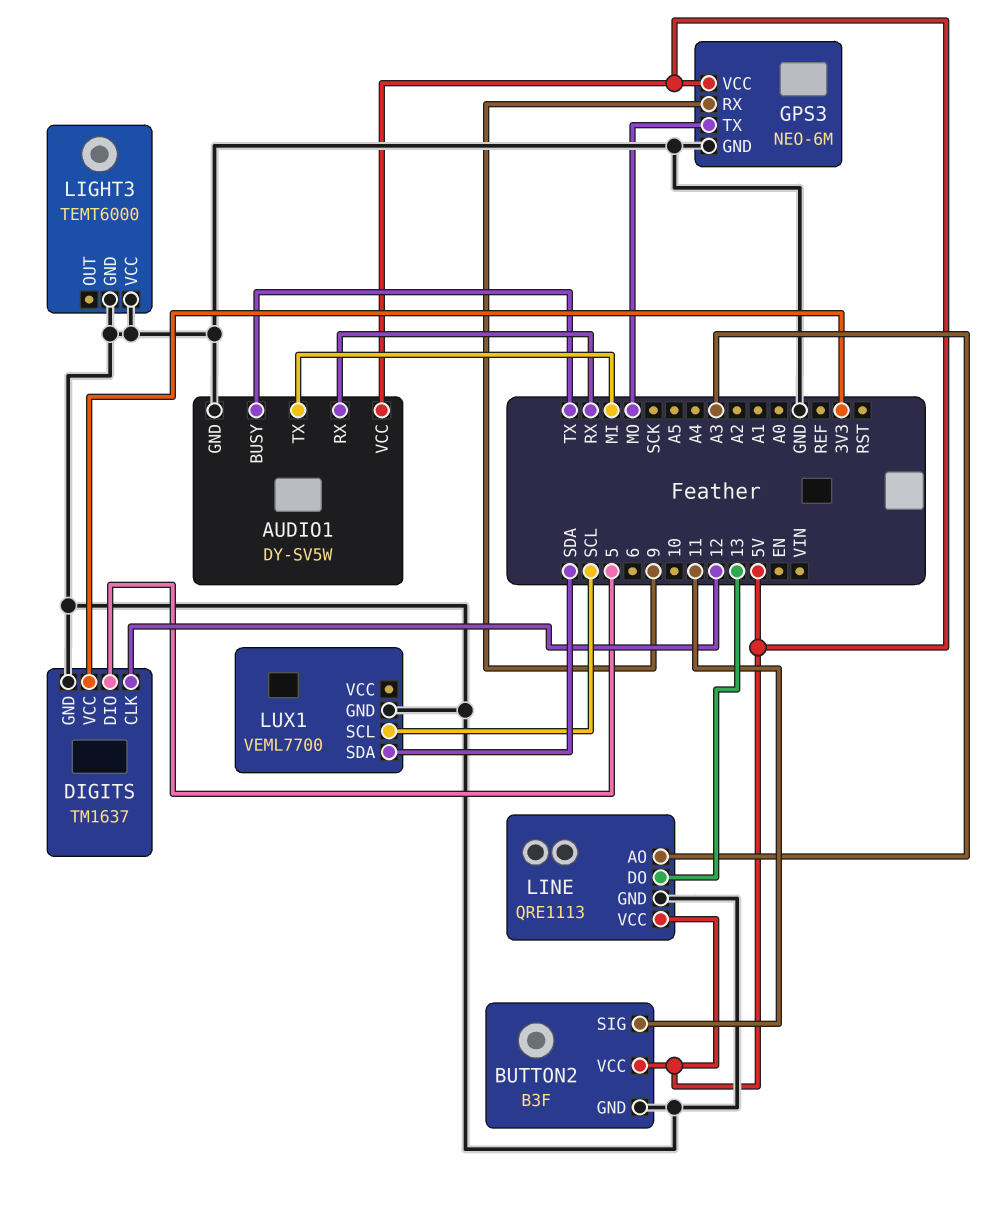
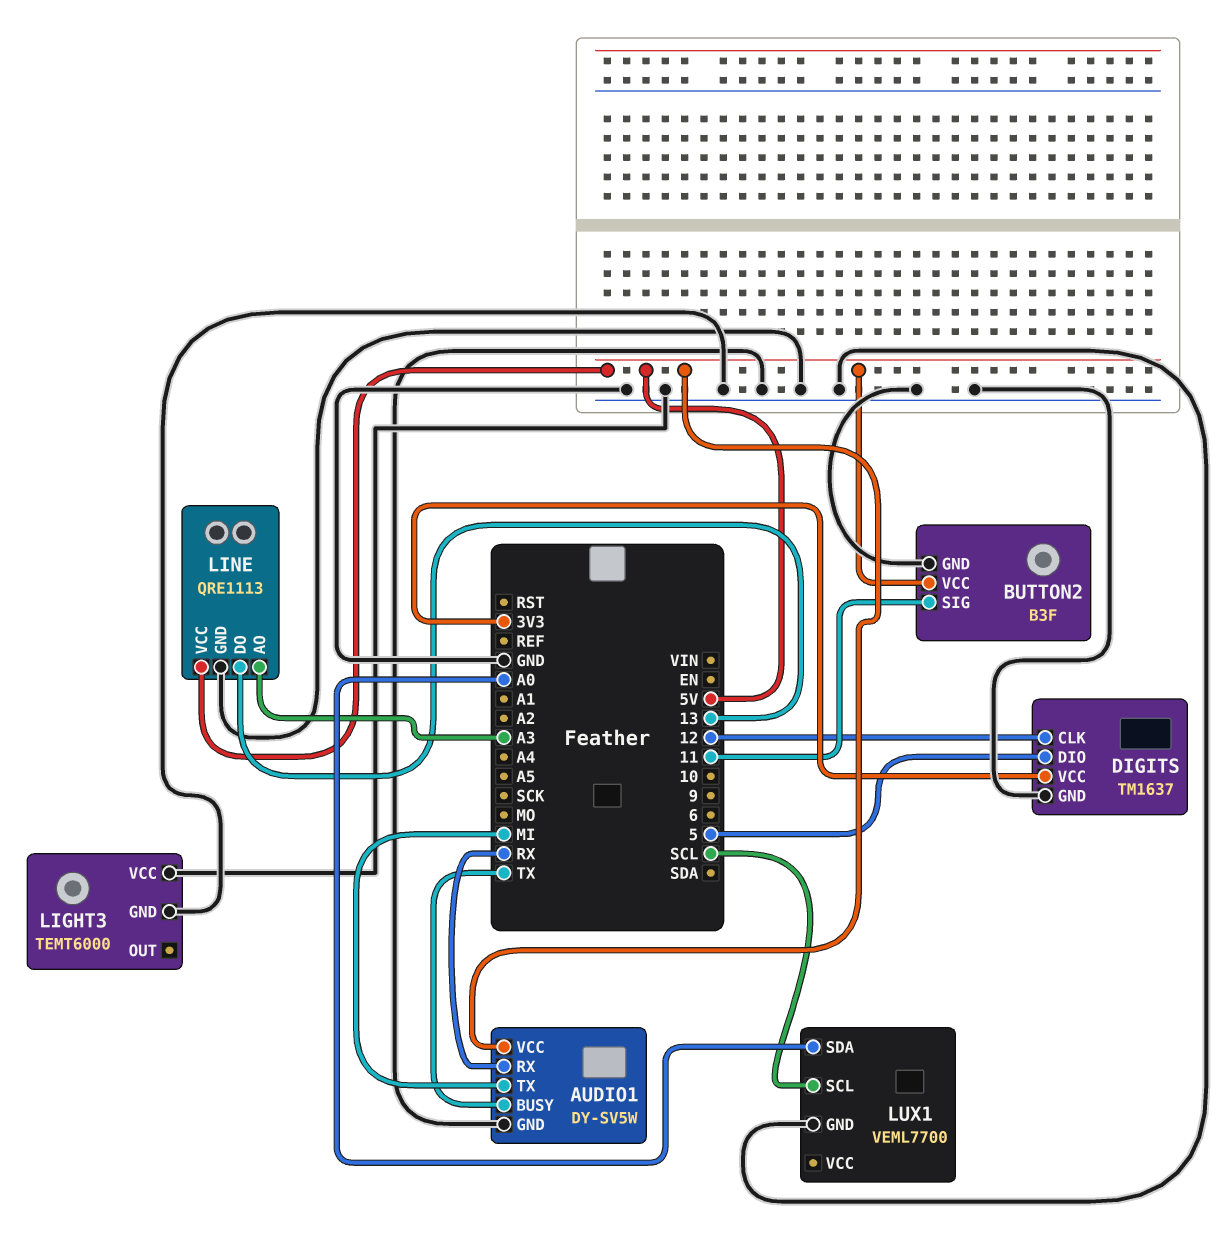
GPS3: NEO-6M -> none
GPS3 pin GND: GND -> none
GPS3 pin RX: 9 -> none
GPS3 pin TX: MO -> none
GPS3 pin VCC: 5V -> none
LUX1 pin SDA: SDA -> A0

